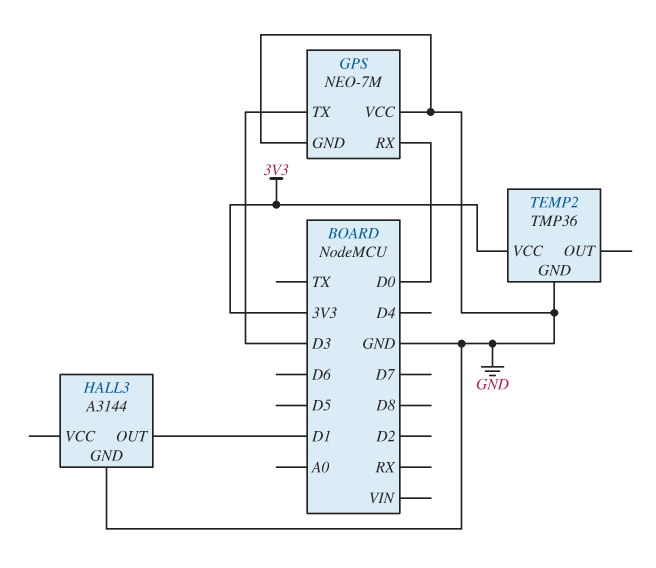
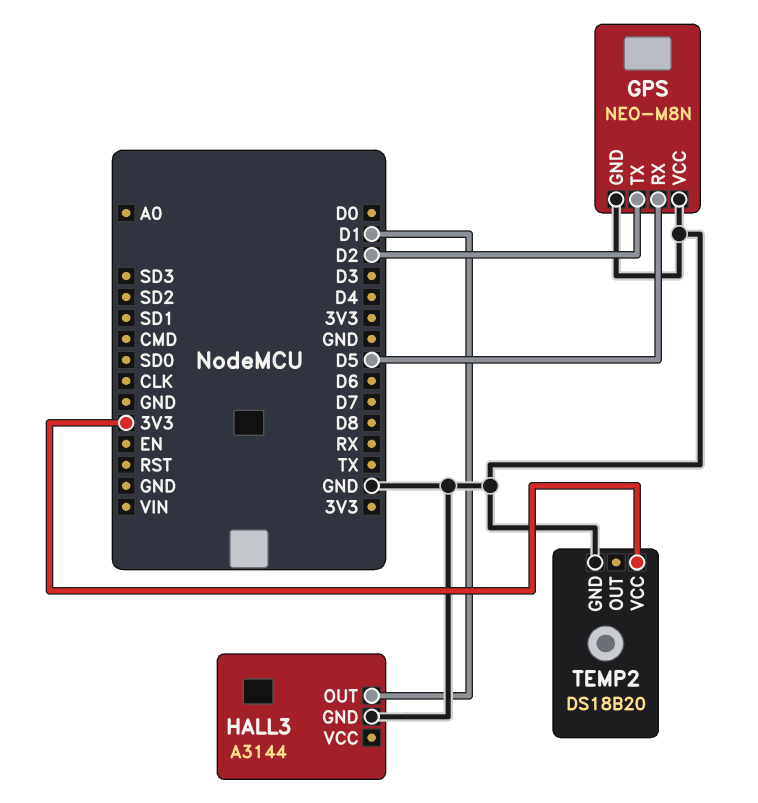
GPS: NEO-7M -> NEO-M8N
GPS pin RX: D0 -> D5
GPS pin TX: D3 -> D2
TEMP2: TMP36 -> DS18B20

